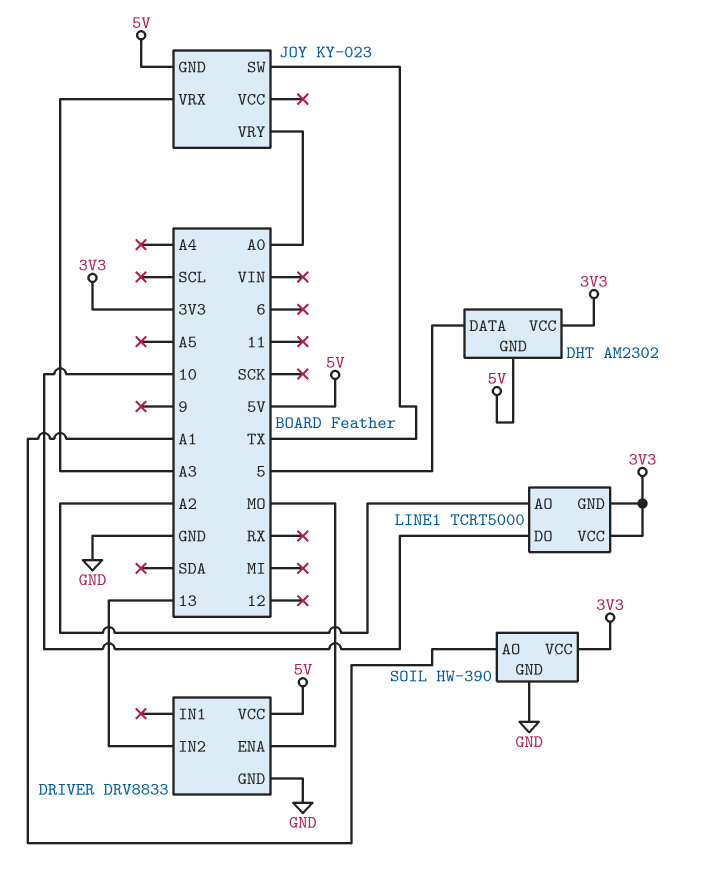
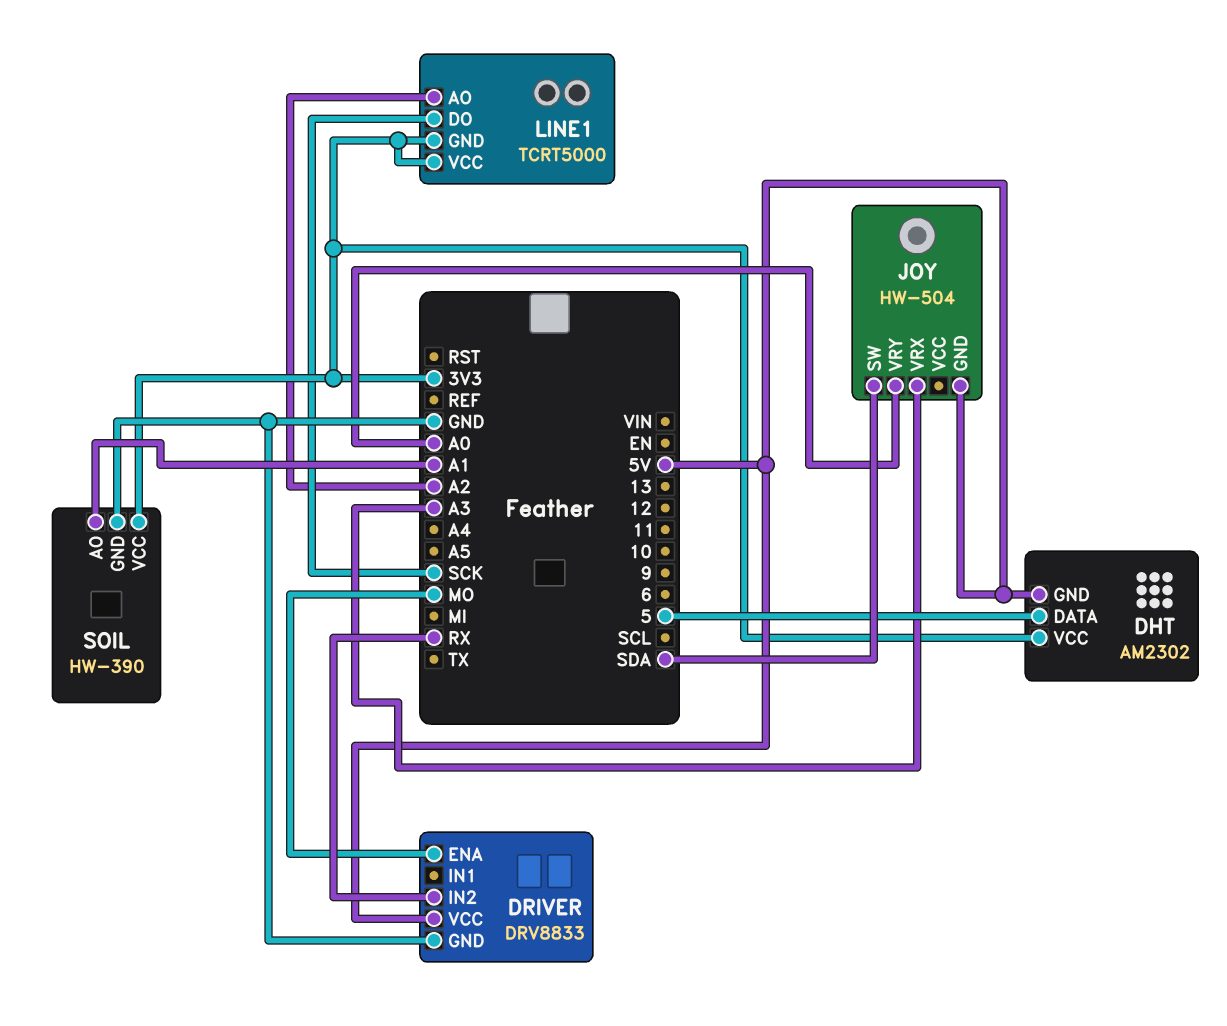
DRIVER pin IN2: 13 -> RX
JOY: KY-023 -> HW-504
JOY pin SW: TX -> SDA
LINE1 pin DO: 10 -> SCK

